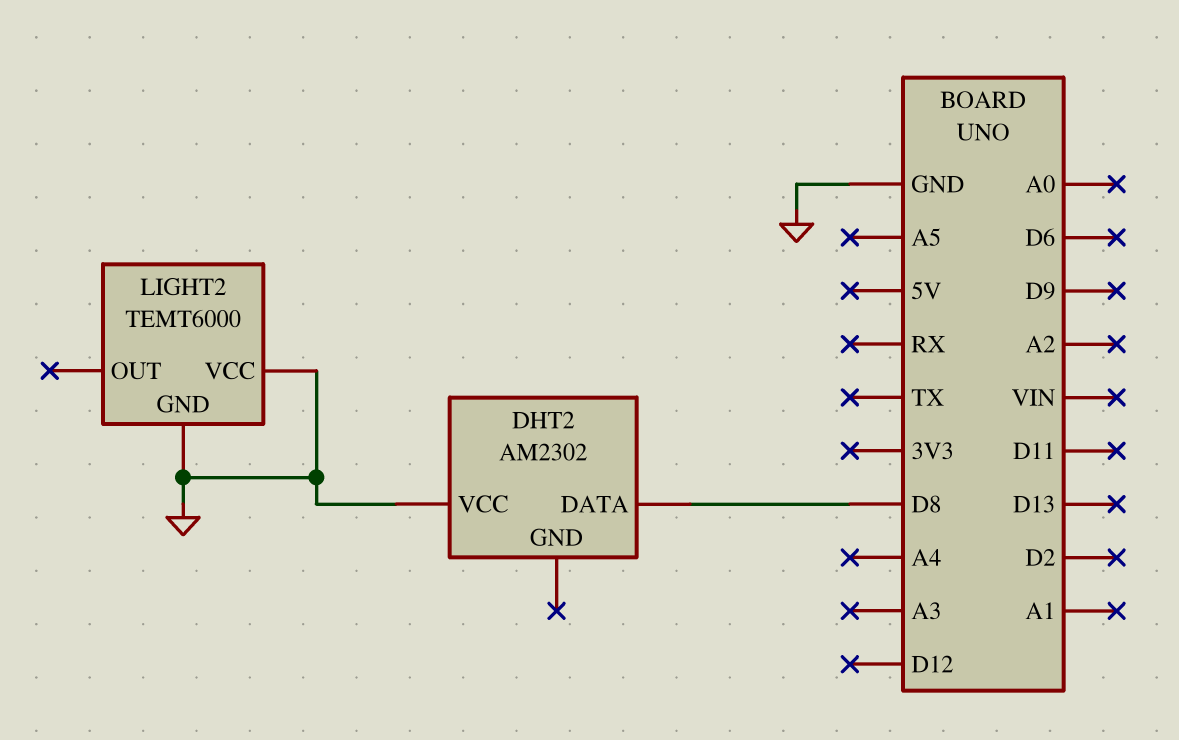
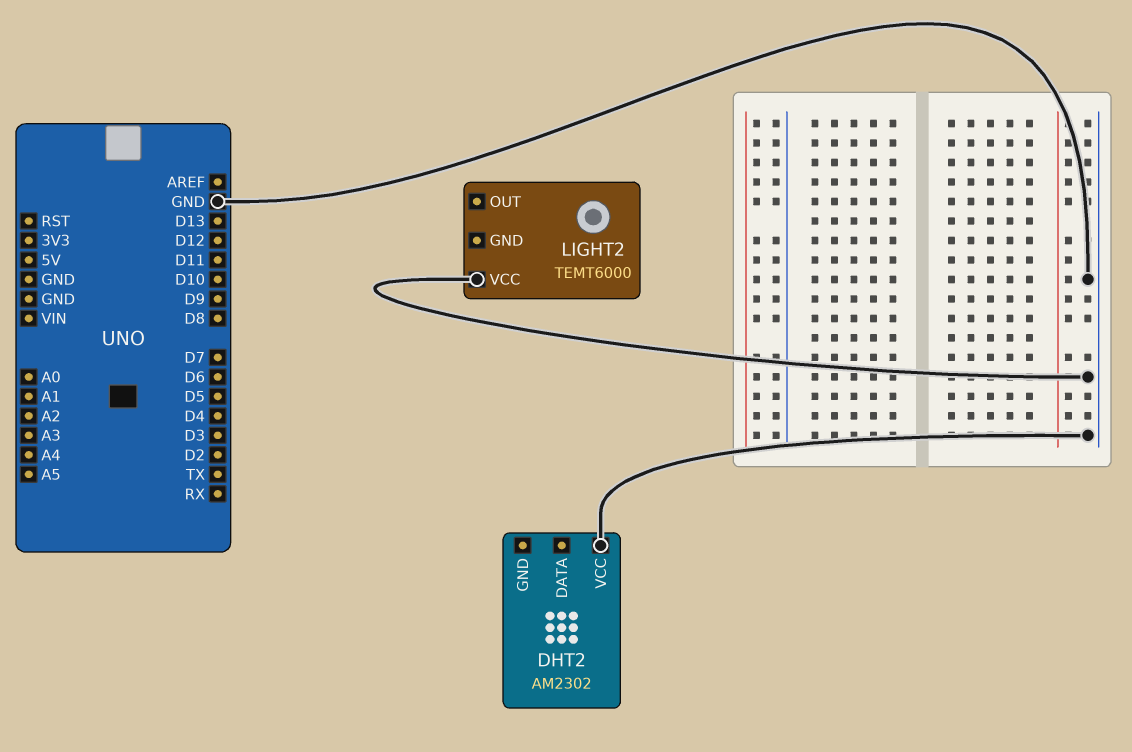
DHT2 pin DATA: D8 -> none
LIGHT2 pin GND: GND -> none

